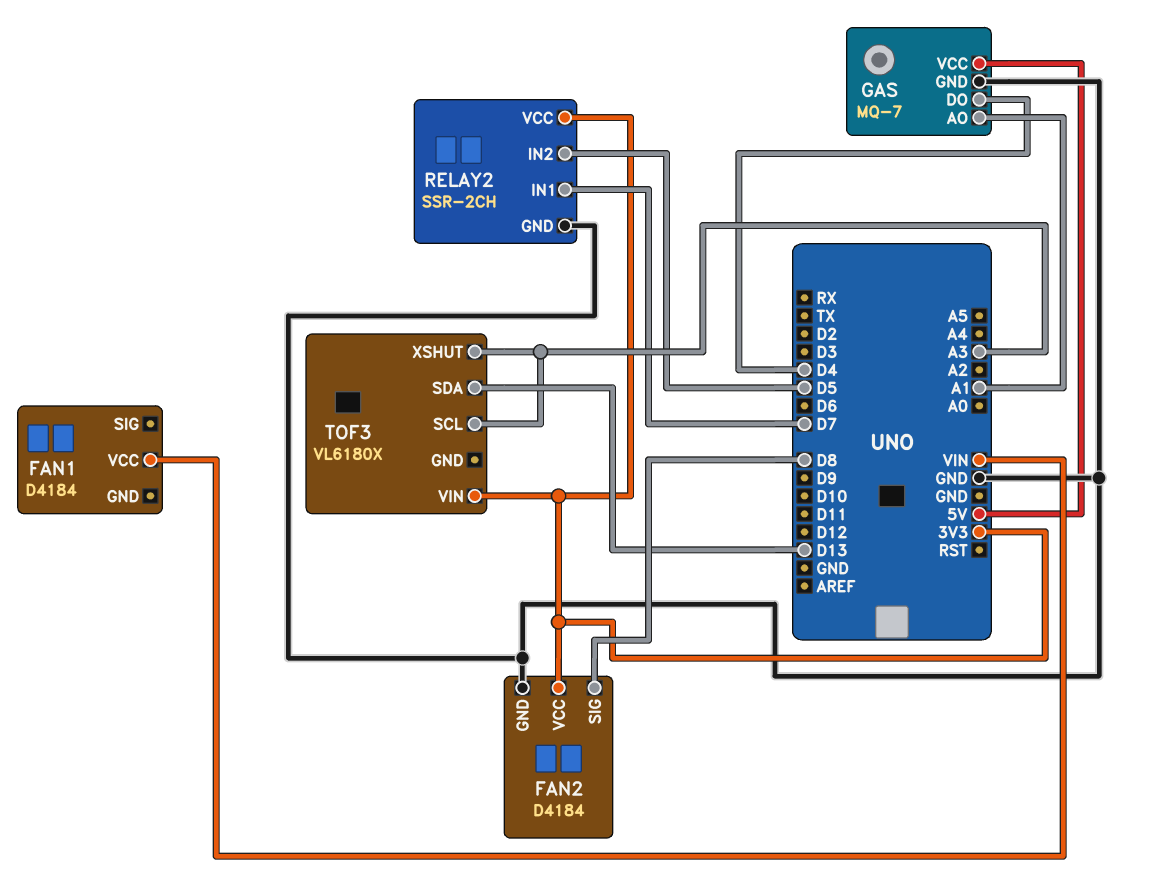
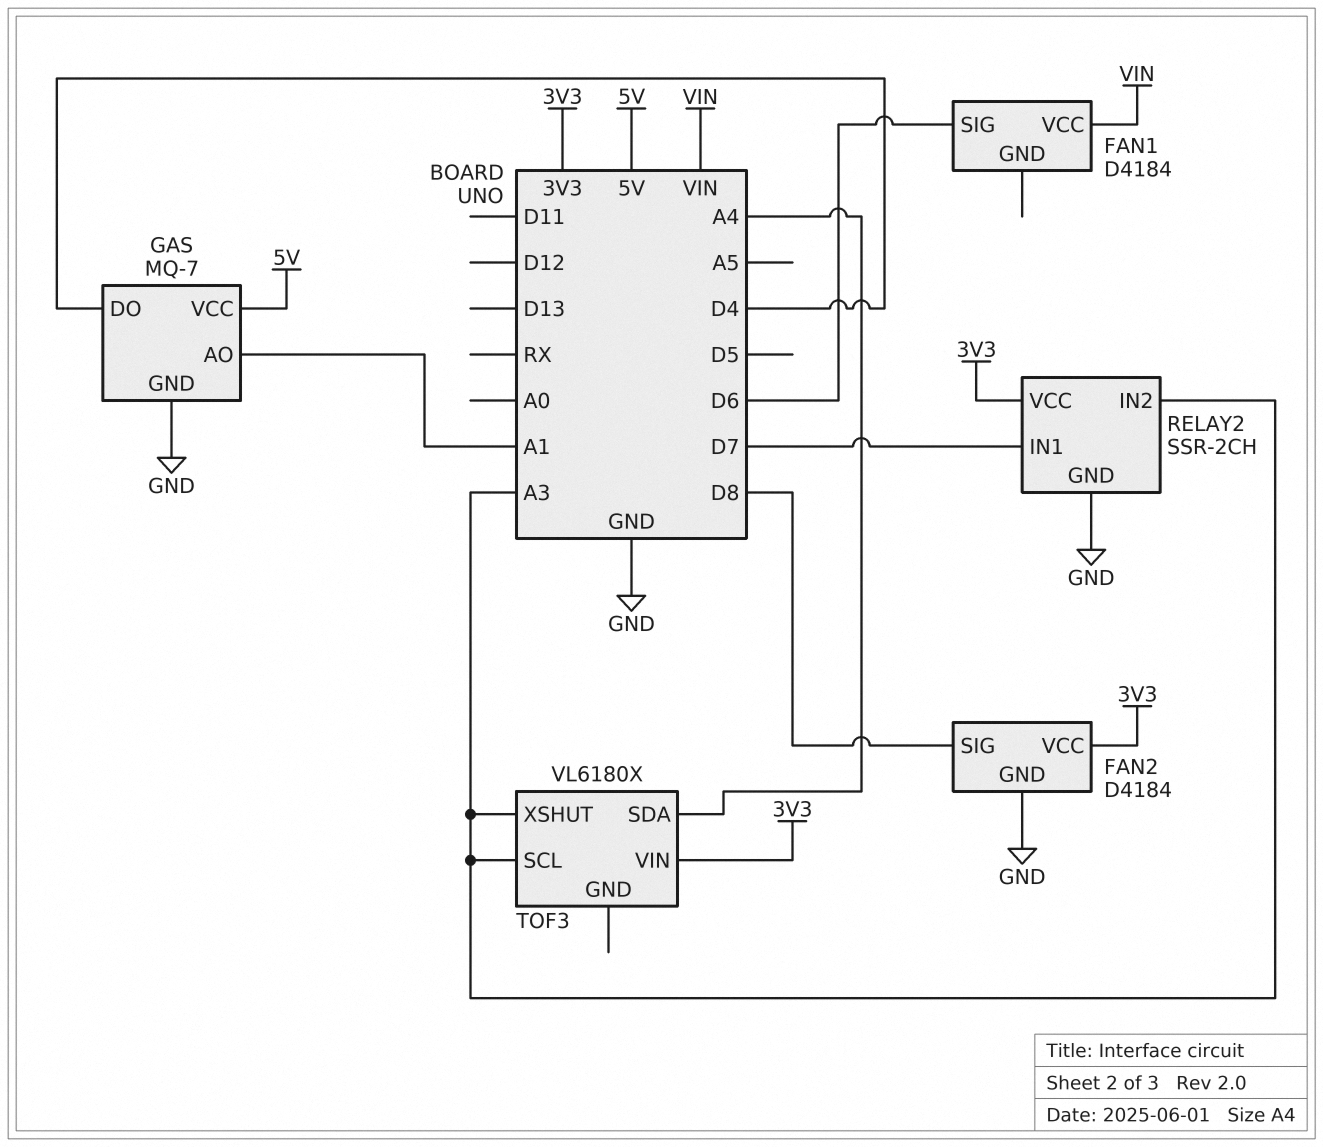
FAN1 pin SIG: none -> D6
RELAY2 pin IN2: D5 -> A3
TOF3 pin SDA: D13 -> A4

